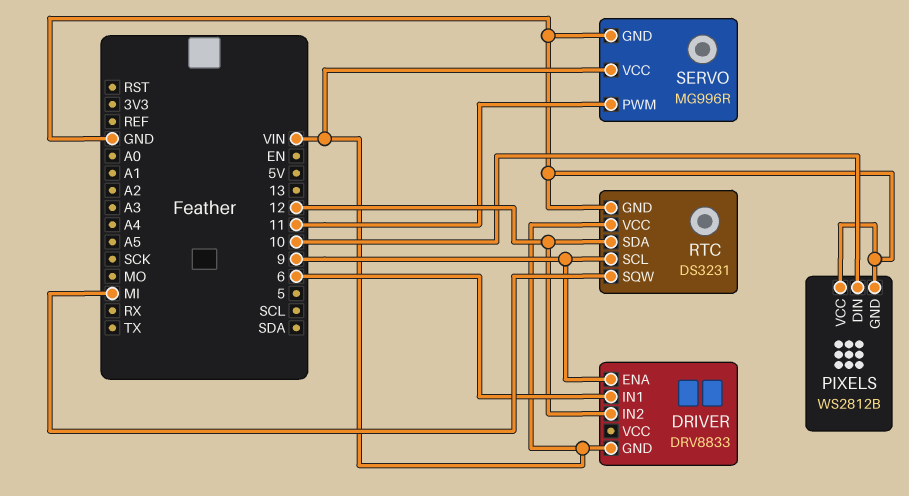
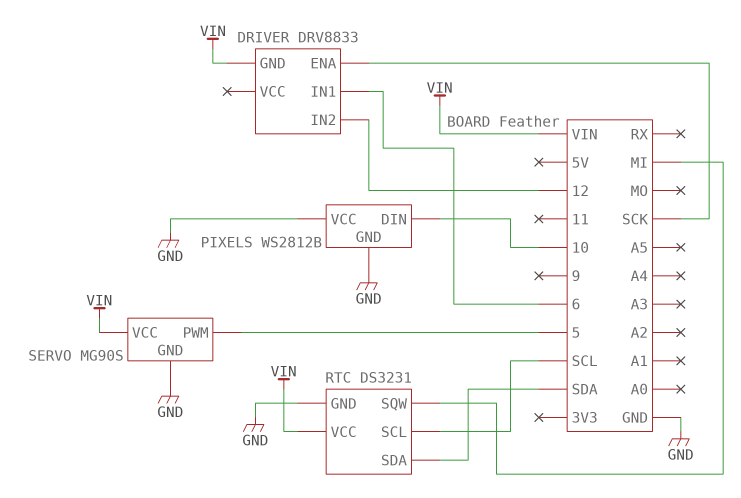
DRIVER pin ENA: 9 -> SCK
RTC pin SCL: 9 -> SCL
RTC pin SDA: 12 -> SDA
SERVO: MG996R -> MG90S
SERVO pin PWM: 11 -> 5

